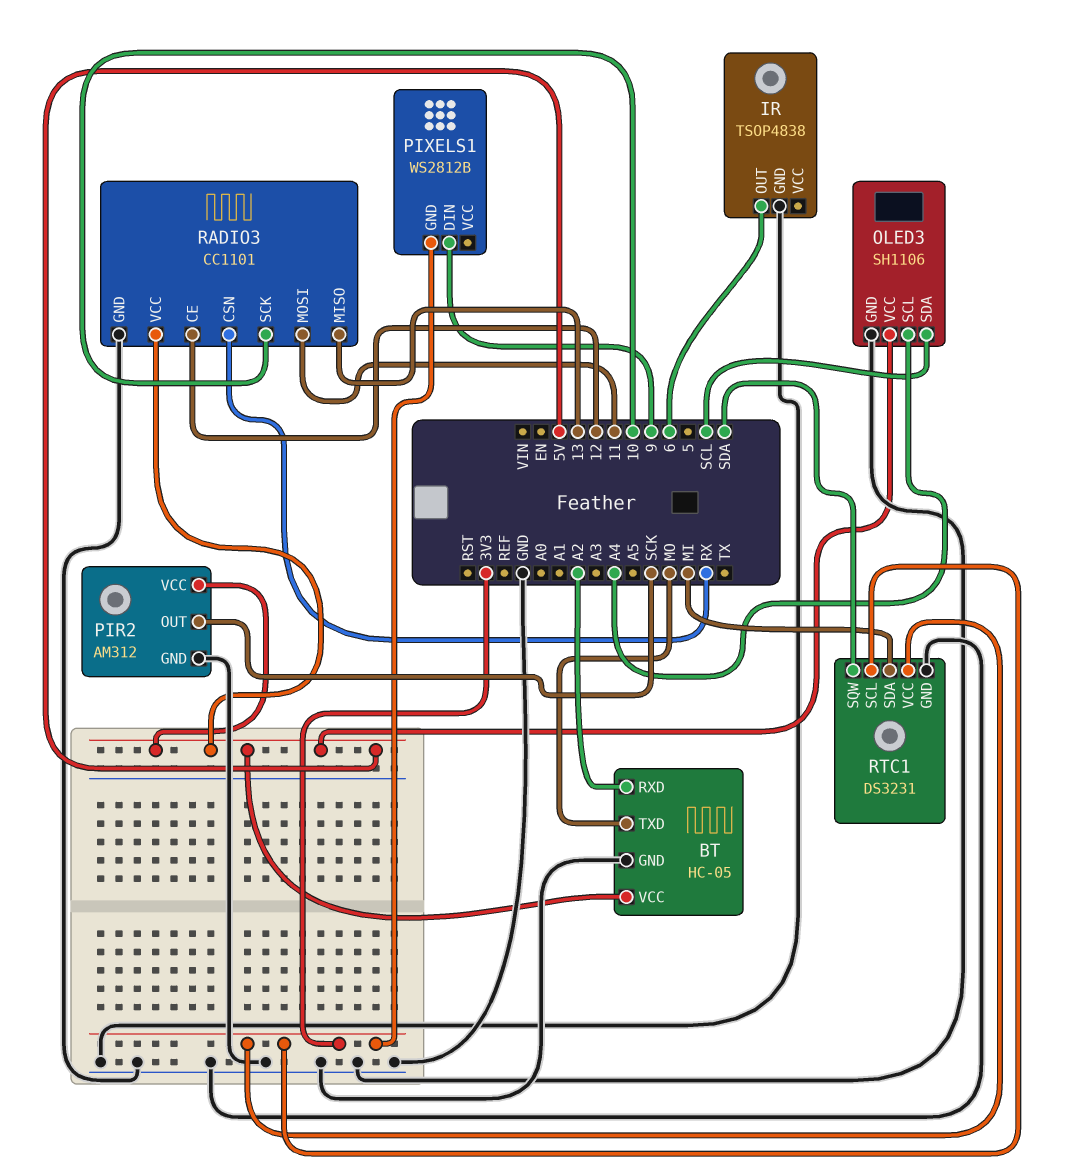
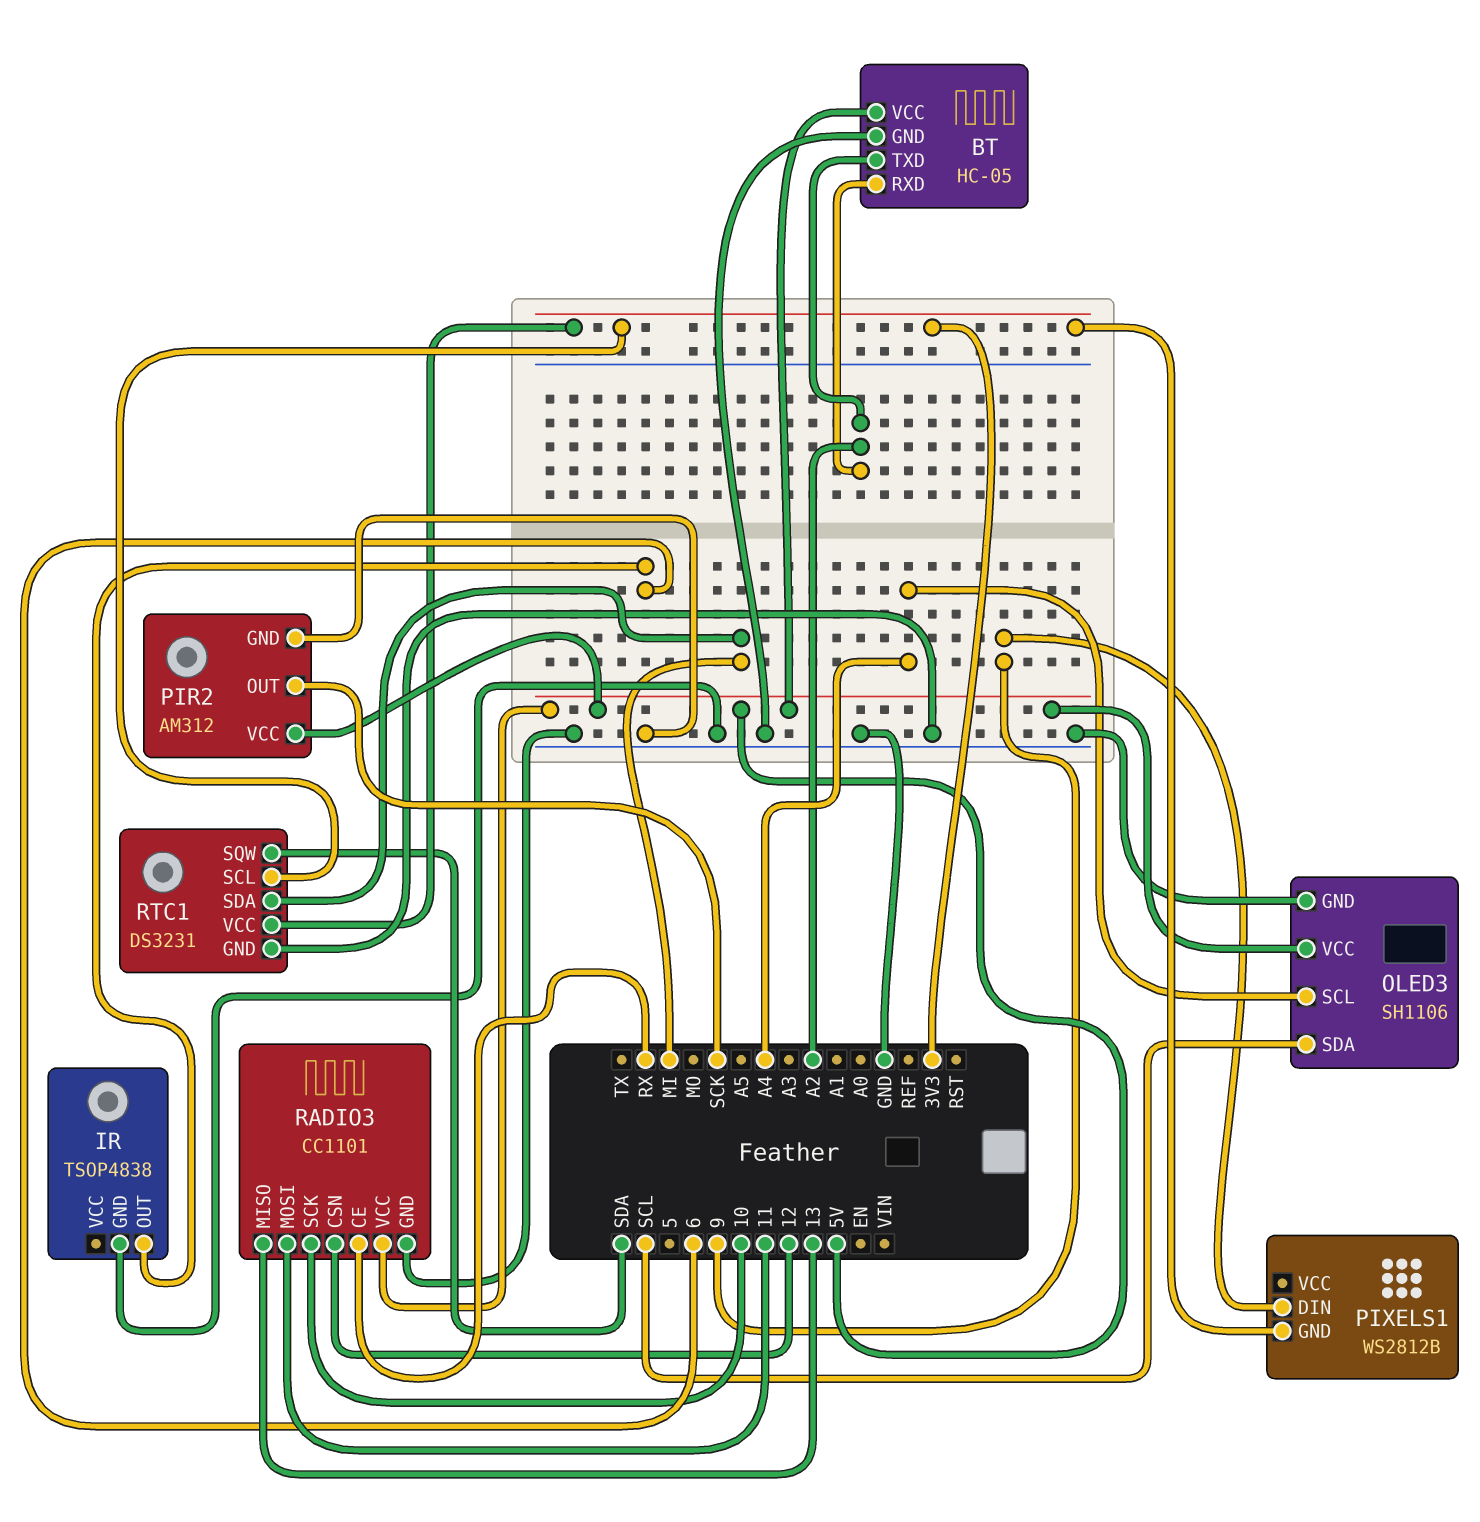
BT pin TXD: MO -> A2
RADIO3 pin CE: 12 -> RX
RADIO3 pin CSN: RX -> 12

